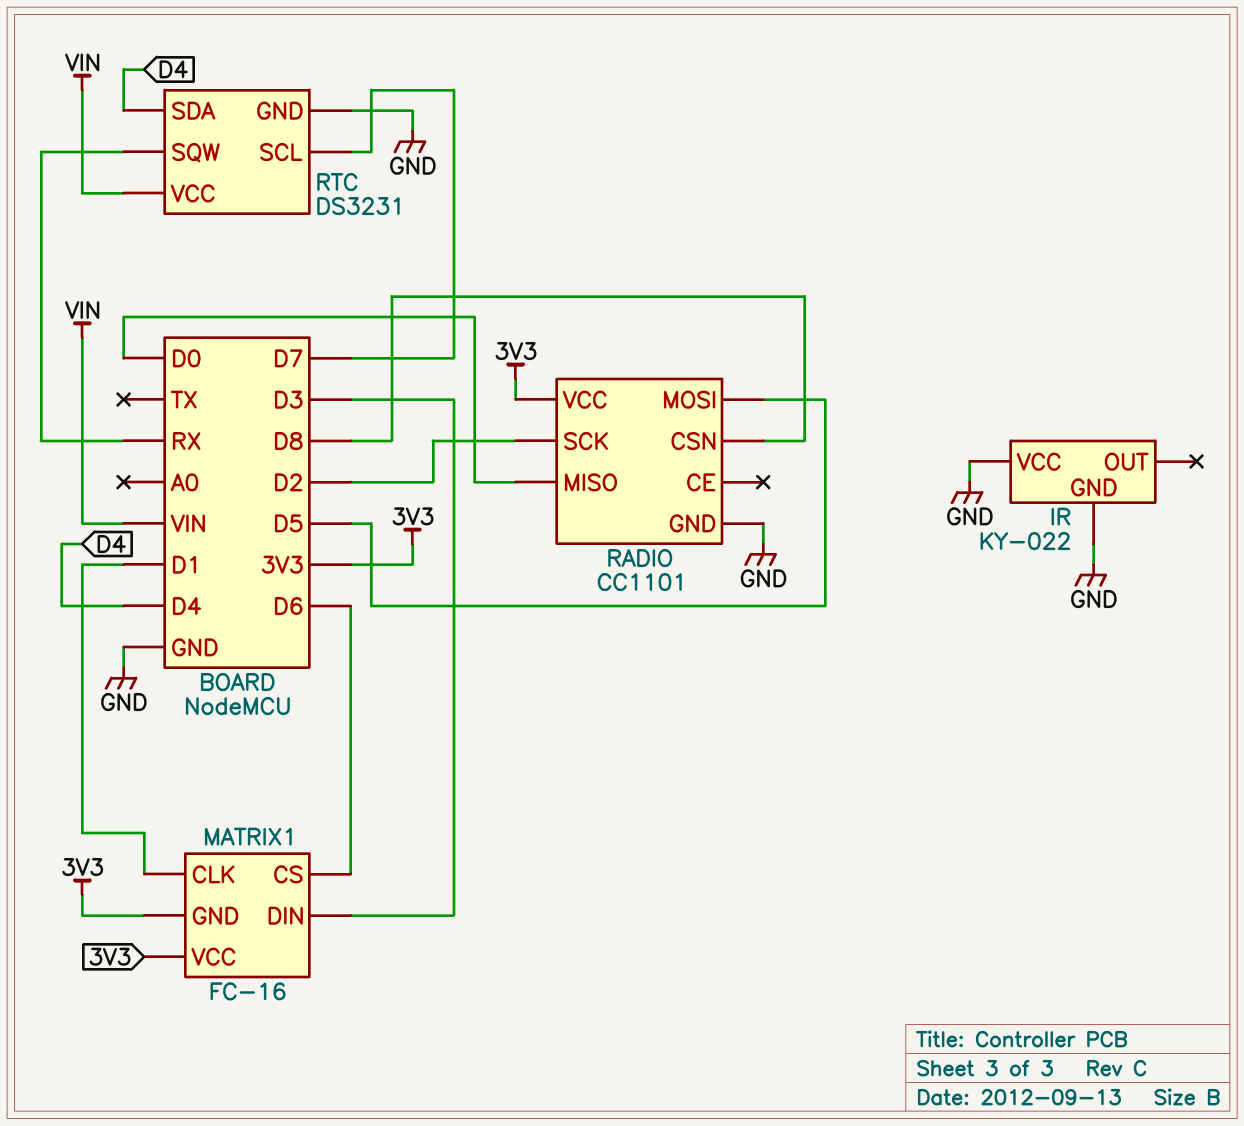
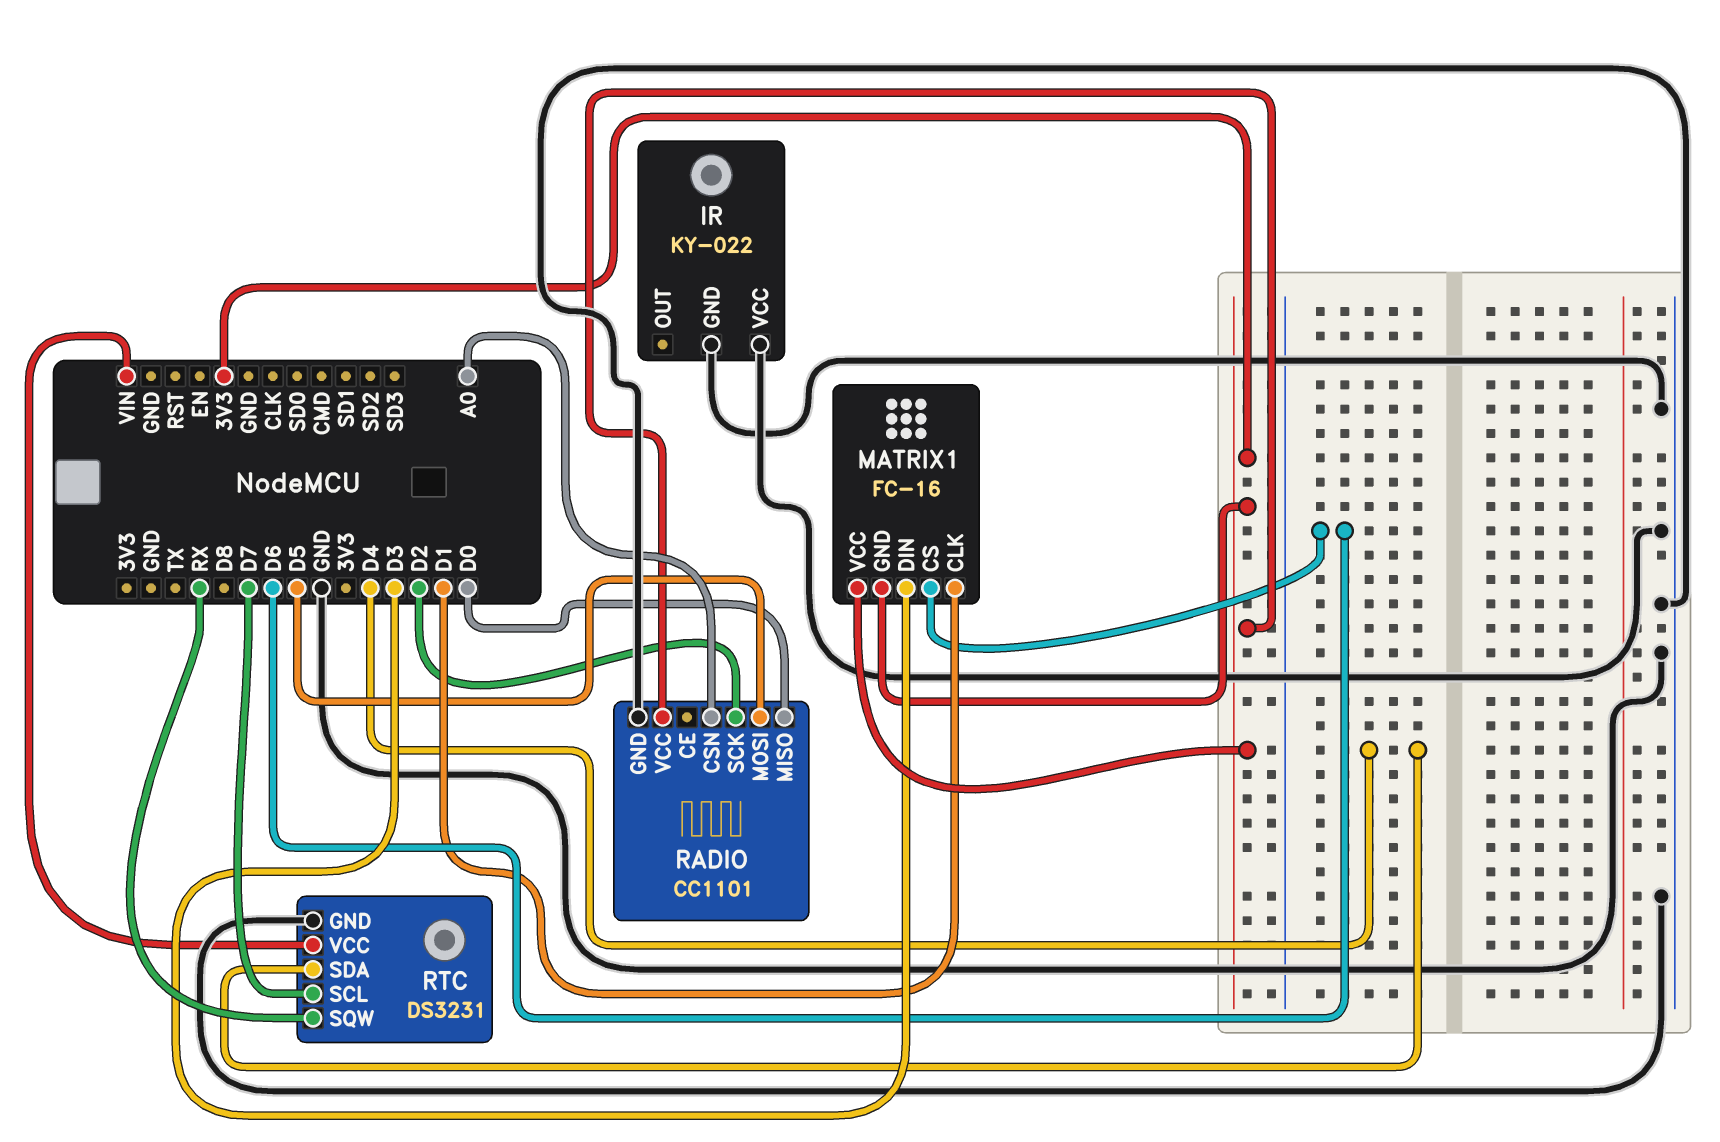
RADIO pin CSN: D8 -> A0

